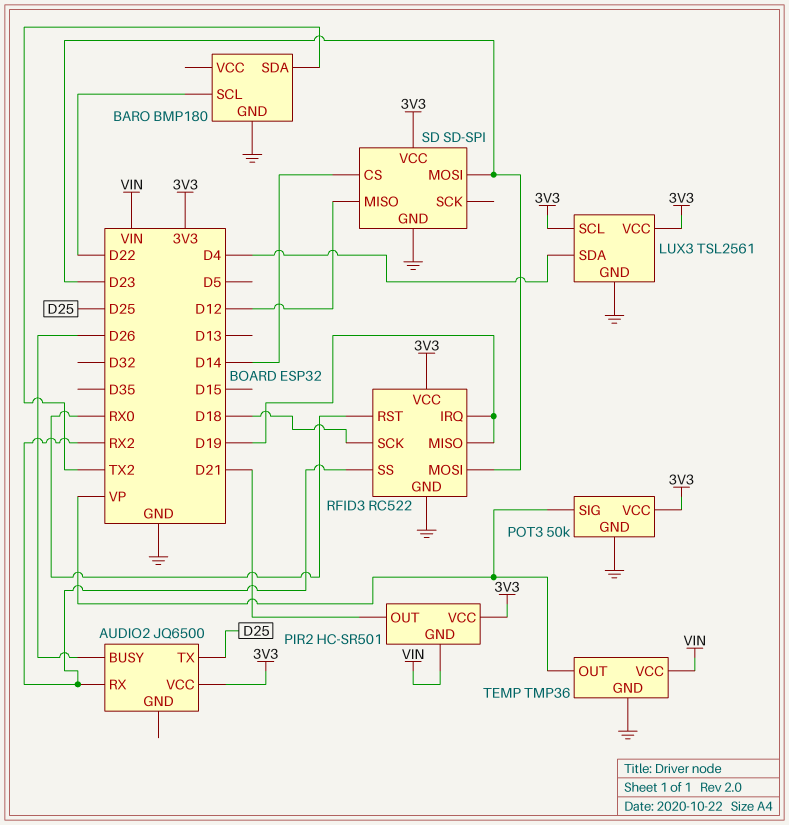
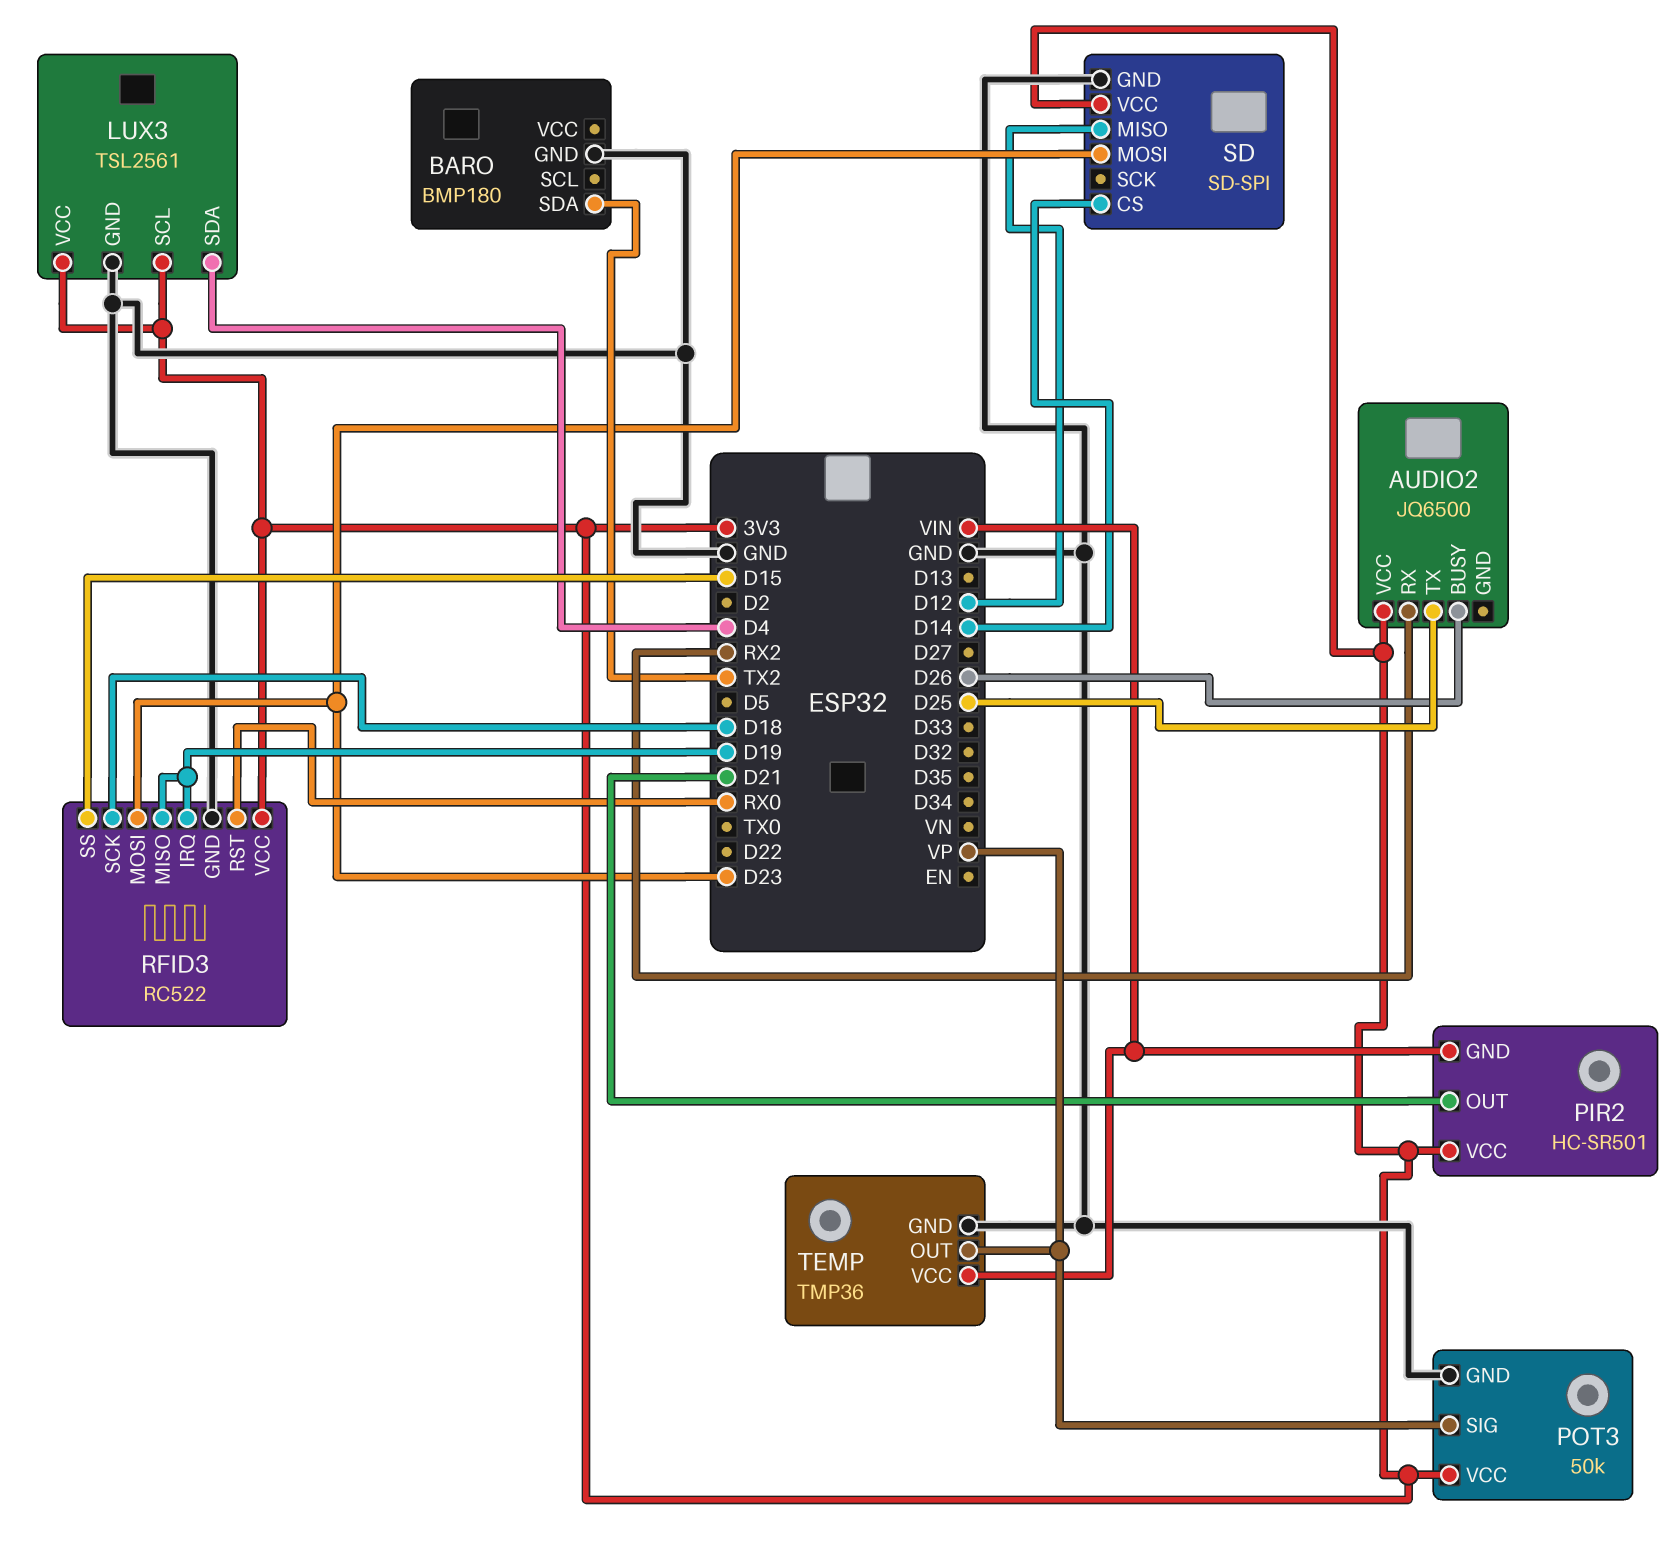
BARO pin SCL: D22 -> none
RFID3 pin SS: RX2 -> D15

